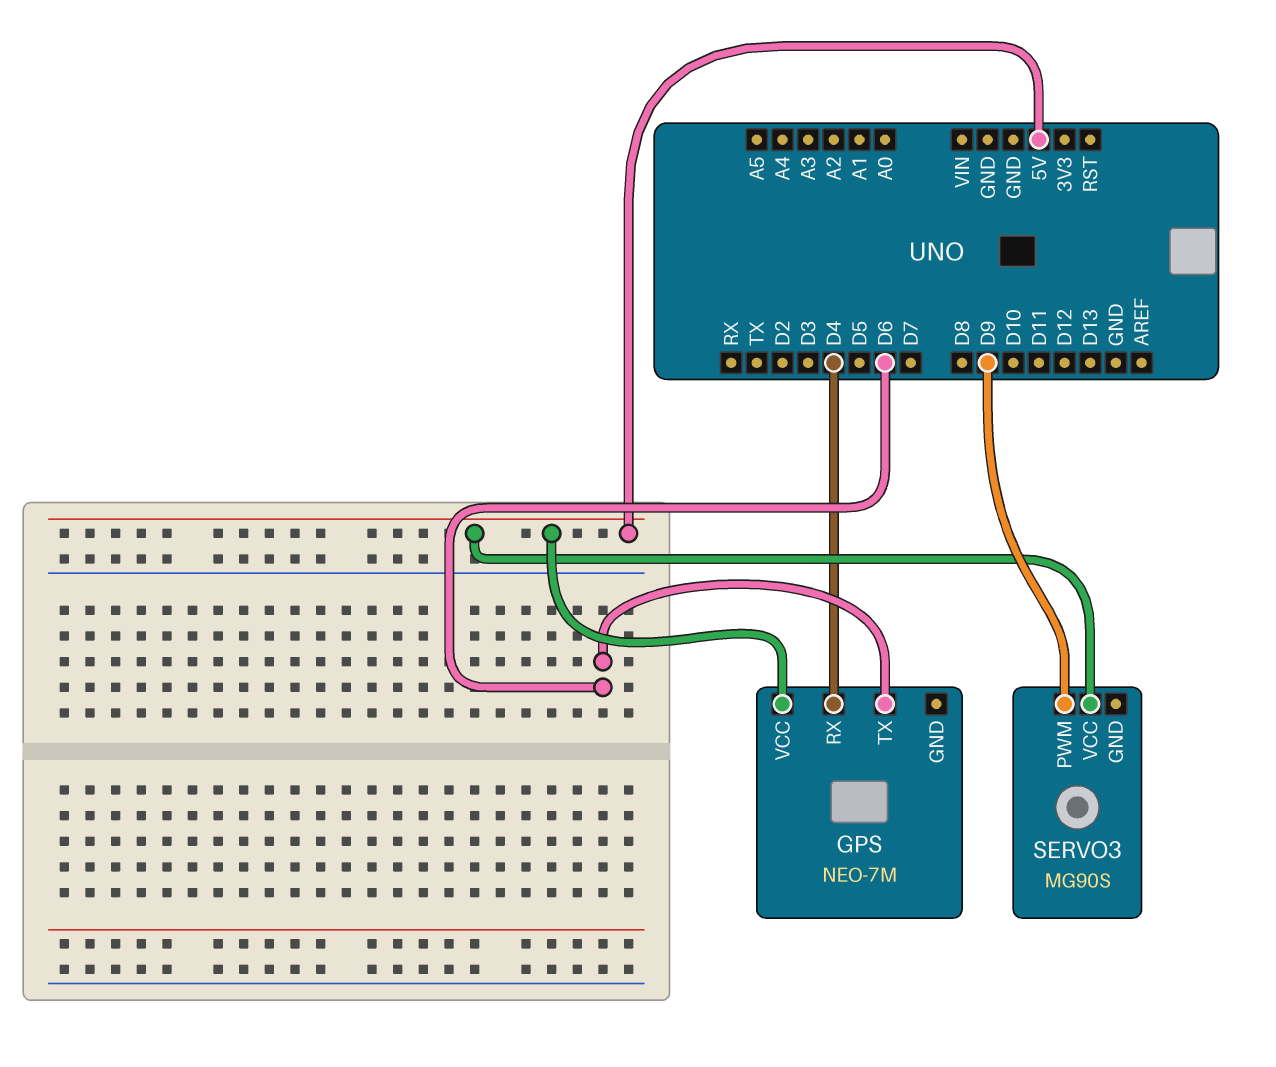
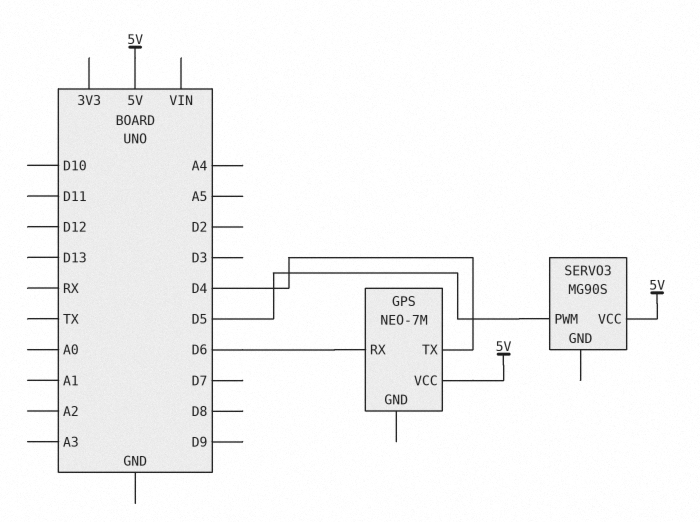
GPS pin RX: D4 -> D6
GPS pin TX: D6 -> D4
SERVO3 pin PWM: D9 -> D5

